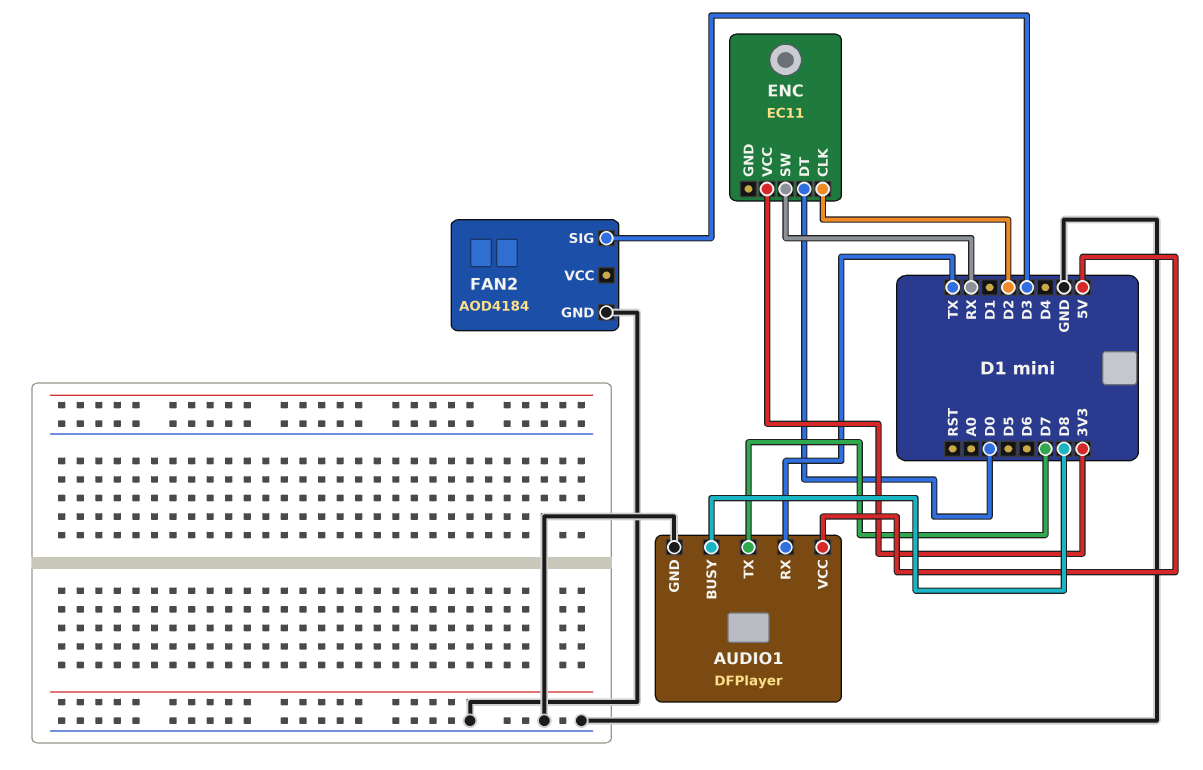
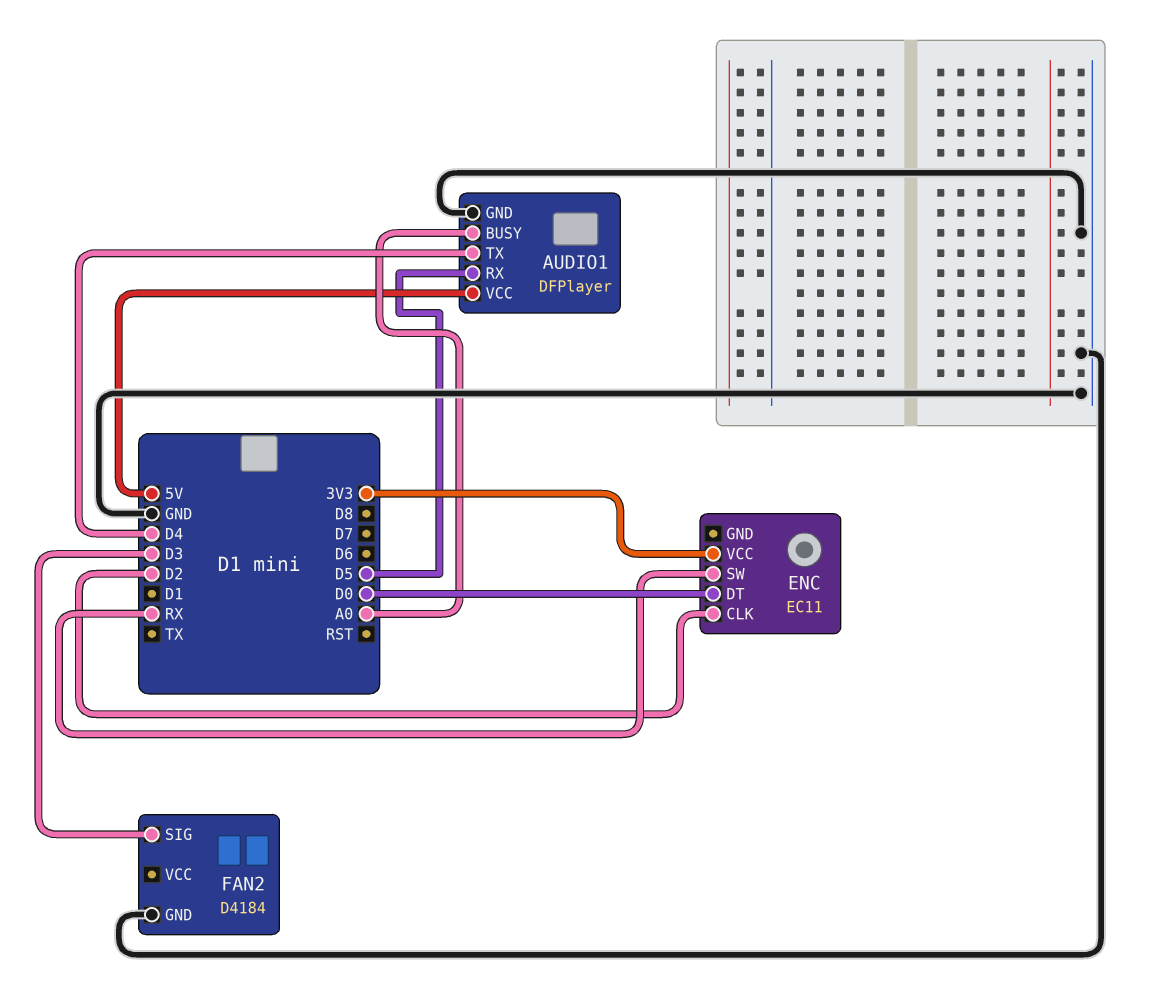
AUDIO1 pin BUSY: D8 -> A0
AUDIO1 pin RX: TX -> D5
AUDIO1 pin TX: D7 -> D4
FAN2: AOD4184 -> D4184

